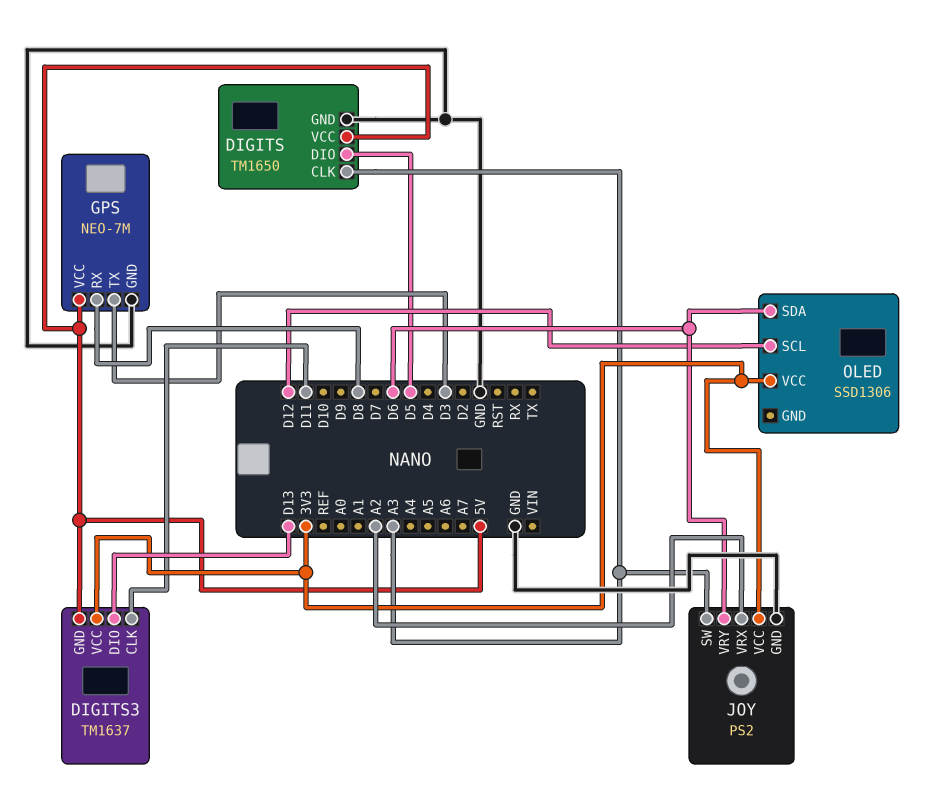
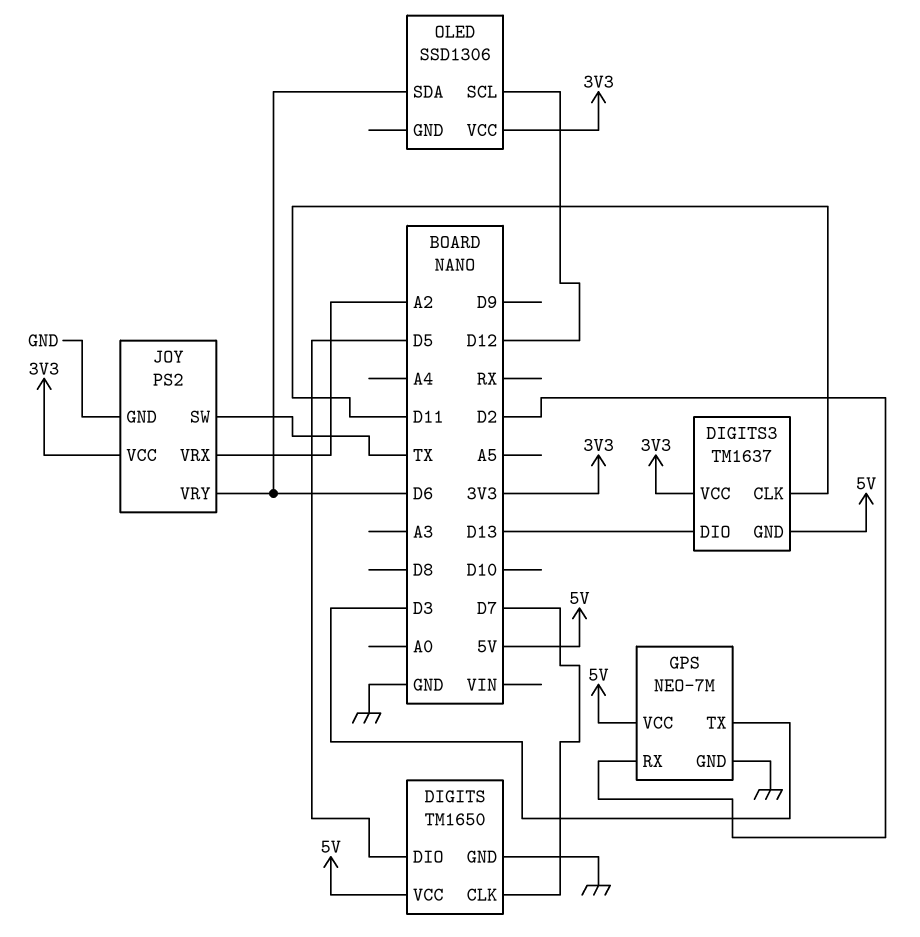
DIGITS pin CLK: A3 -> D7
GPS pin RX: D8 -> D2
JOY pin SW: A3 -> TX

